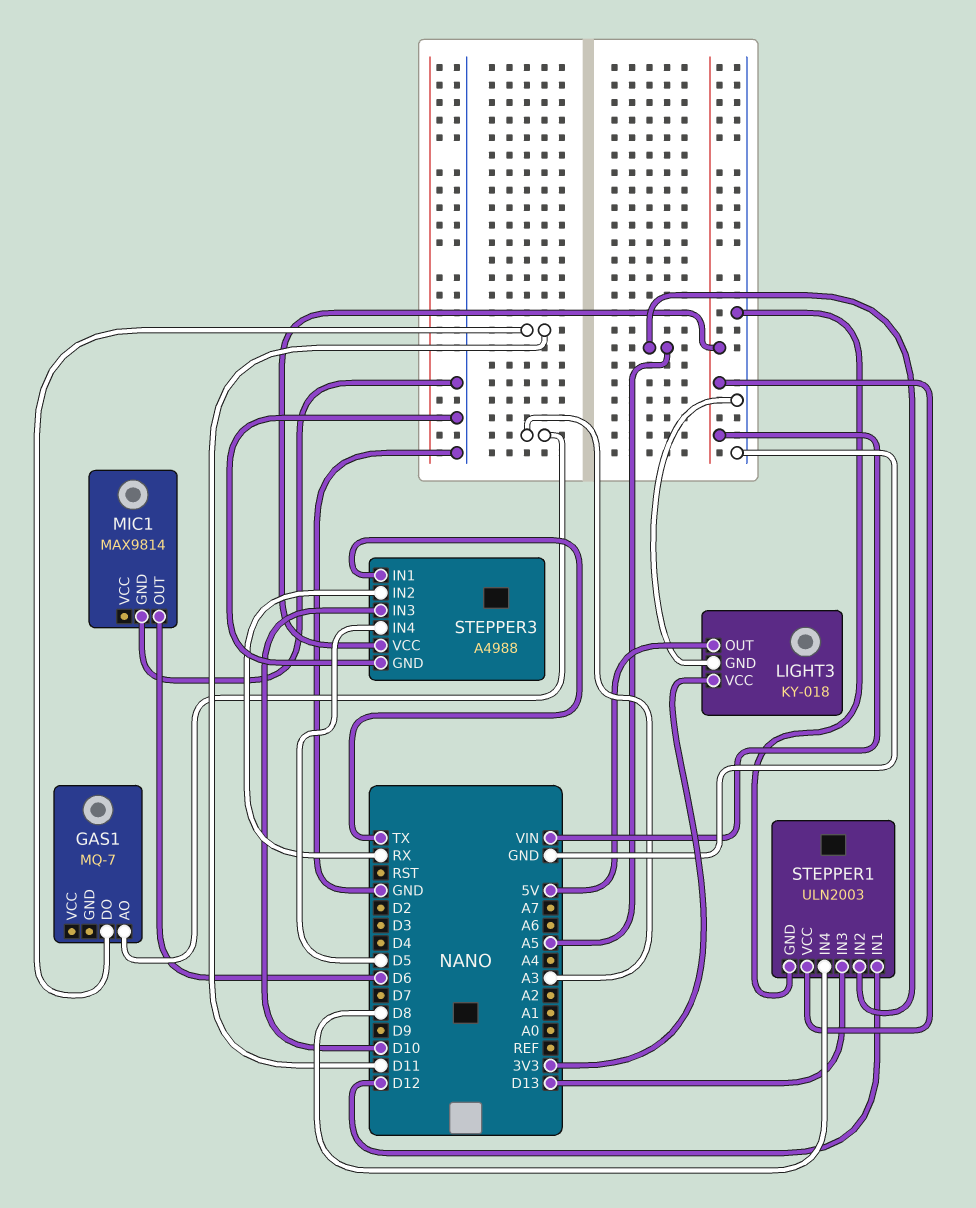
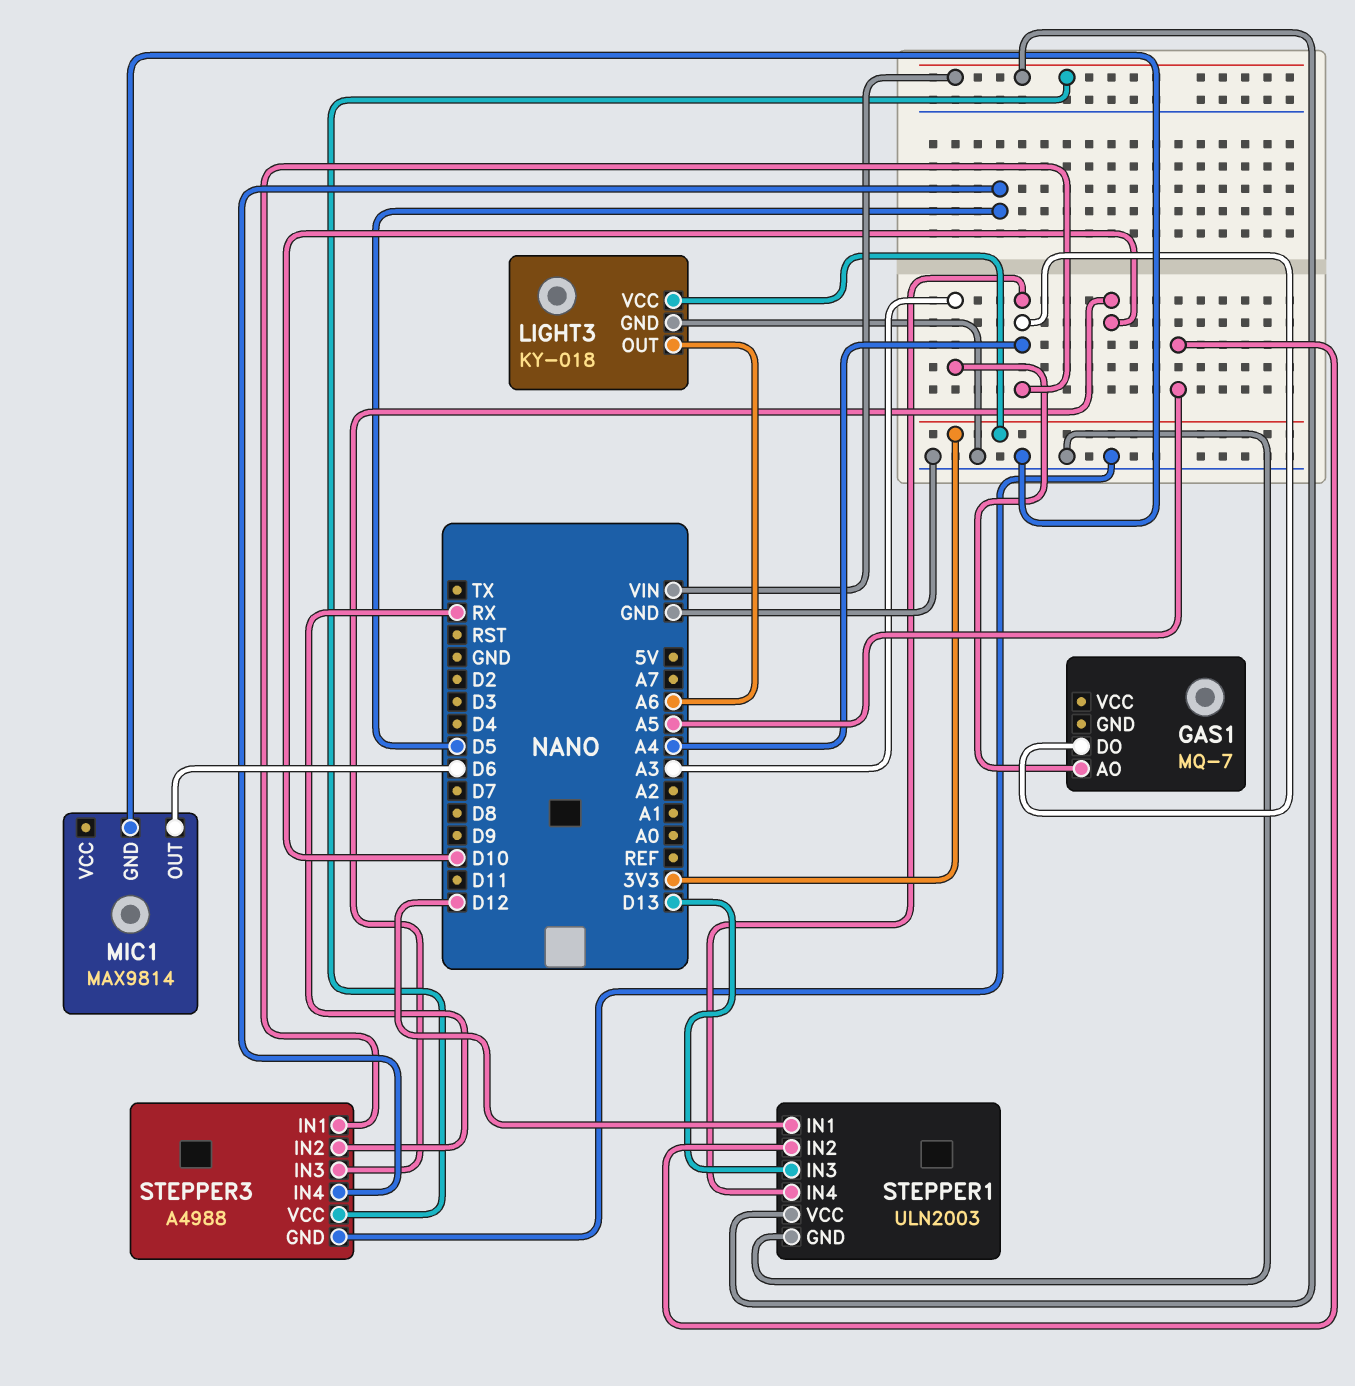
GAS1 pin DO: D11 -> A4
LIGHT3 pin OUT: 5V -> A6
STEPPER1 pin IN4: D8 -> A4
STEPPER3 pin IN1: TX -> A4

